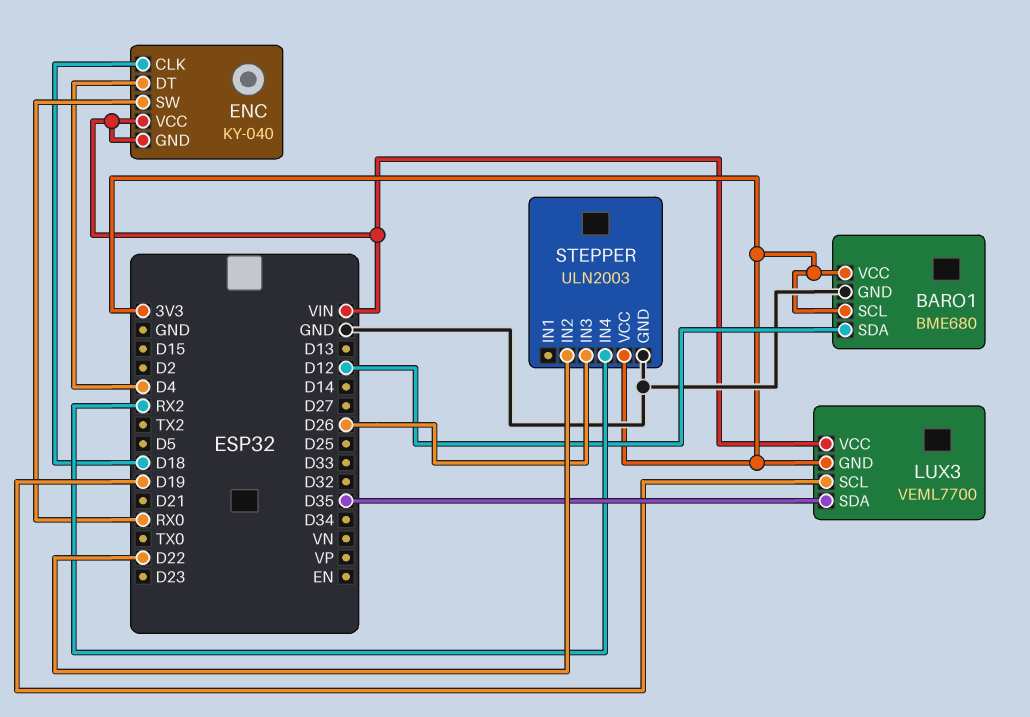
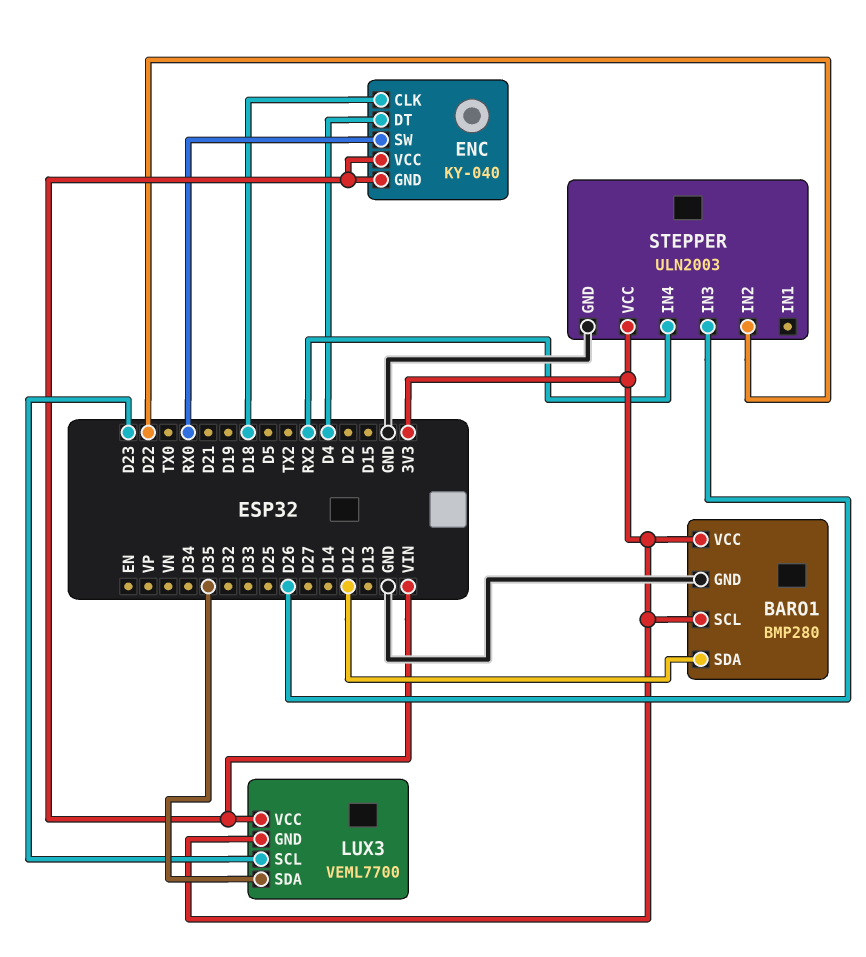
BARO1: BME680 -> BMP280
LUX3 pin SCL: D19 -> D23

